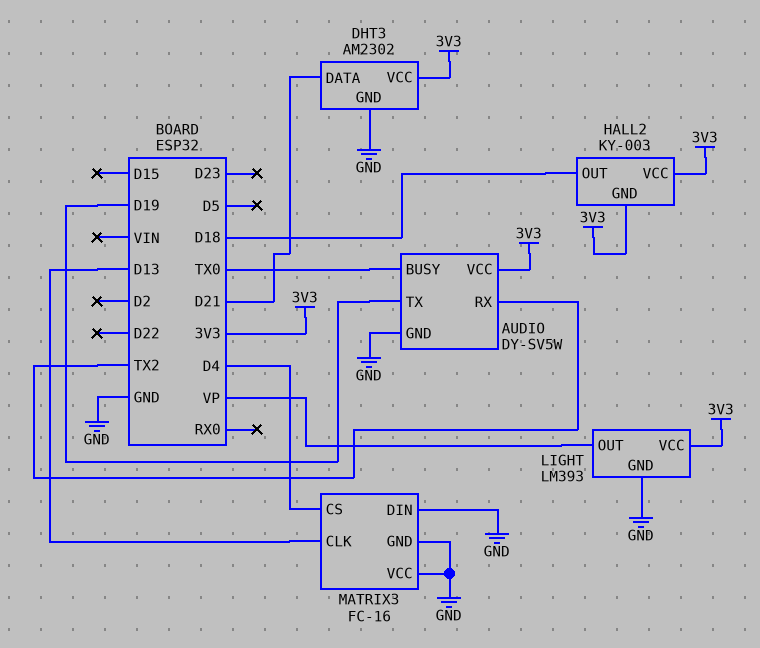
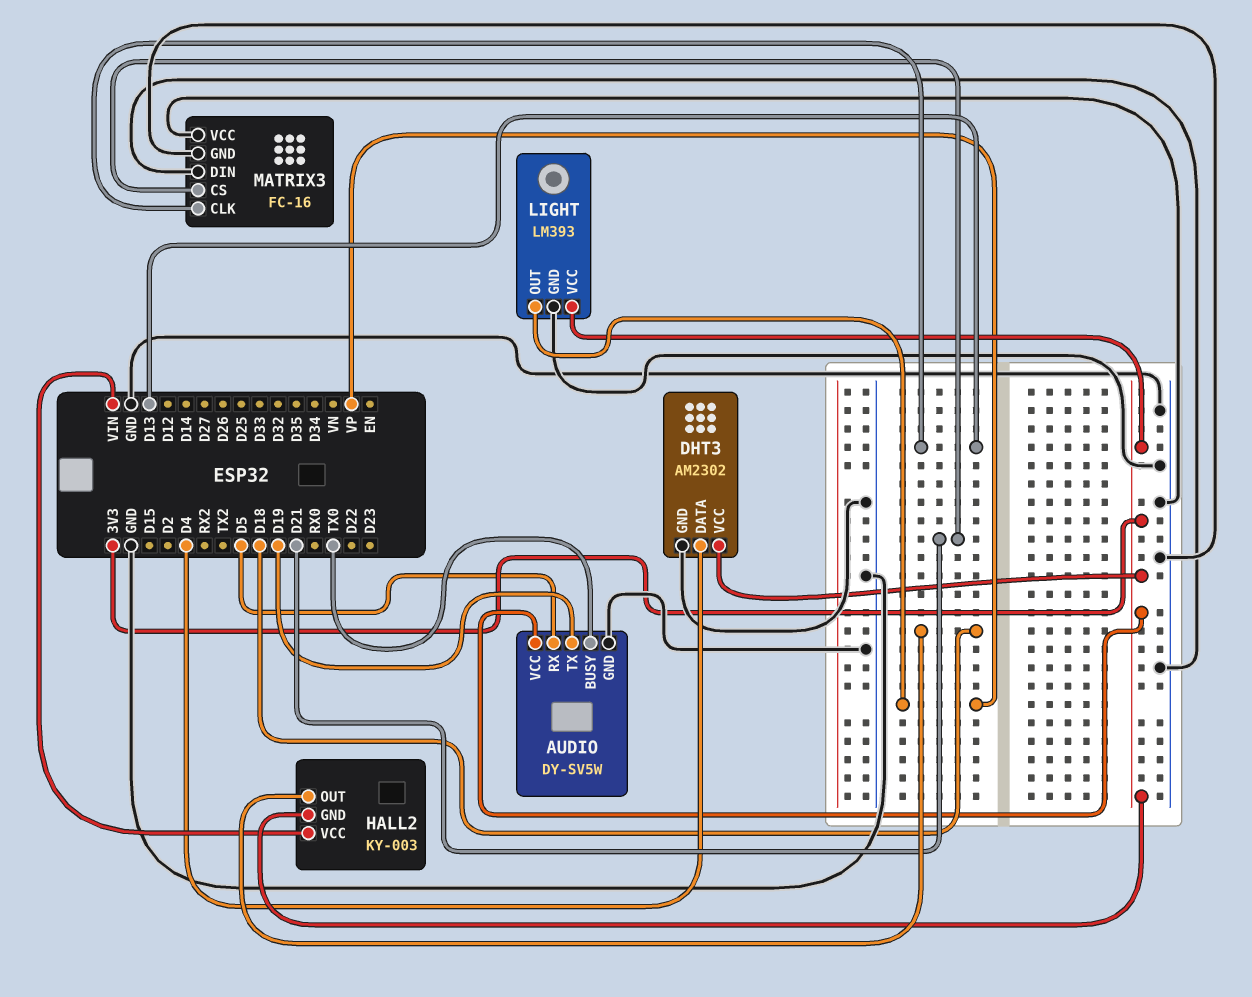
AUDIO pin RX: TX2 -> D5
DHT3 pin DATA: D21 -> D4
HALL2 pin VCC: 3V3 -> VIN
MATRIX3 pin CS: D4 -> D21

